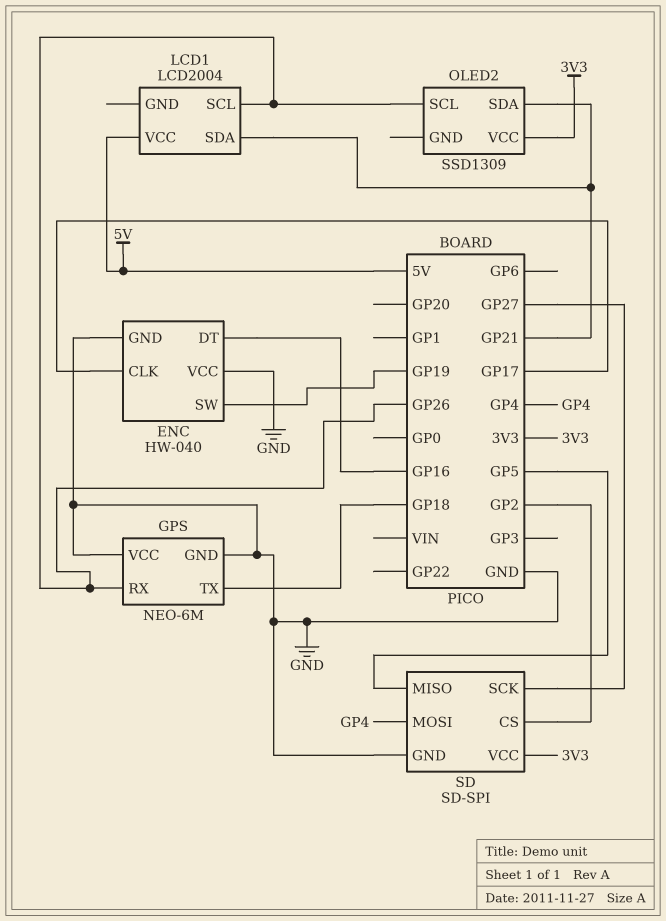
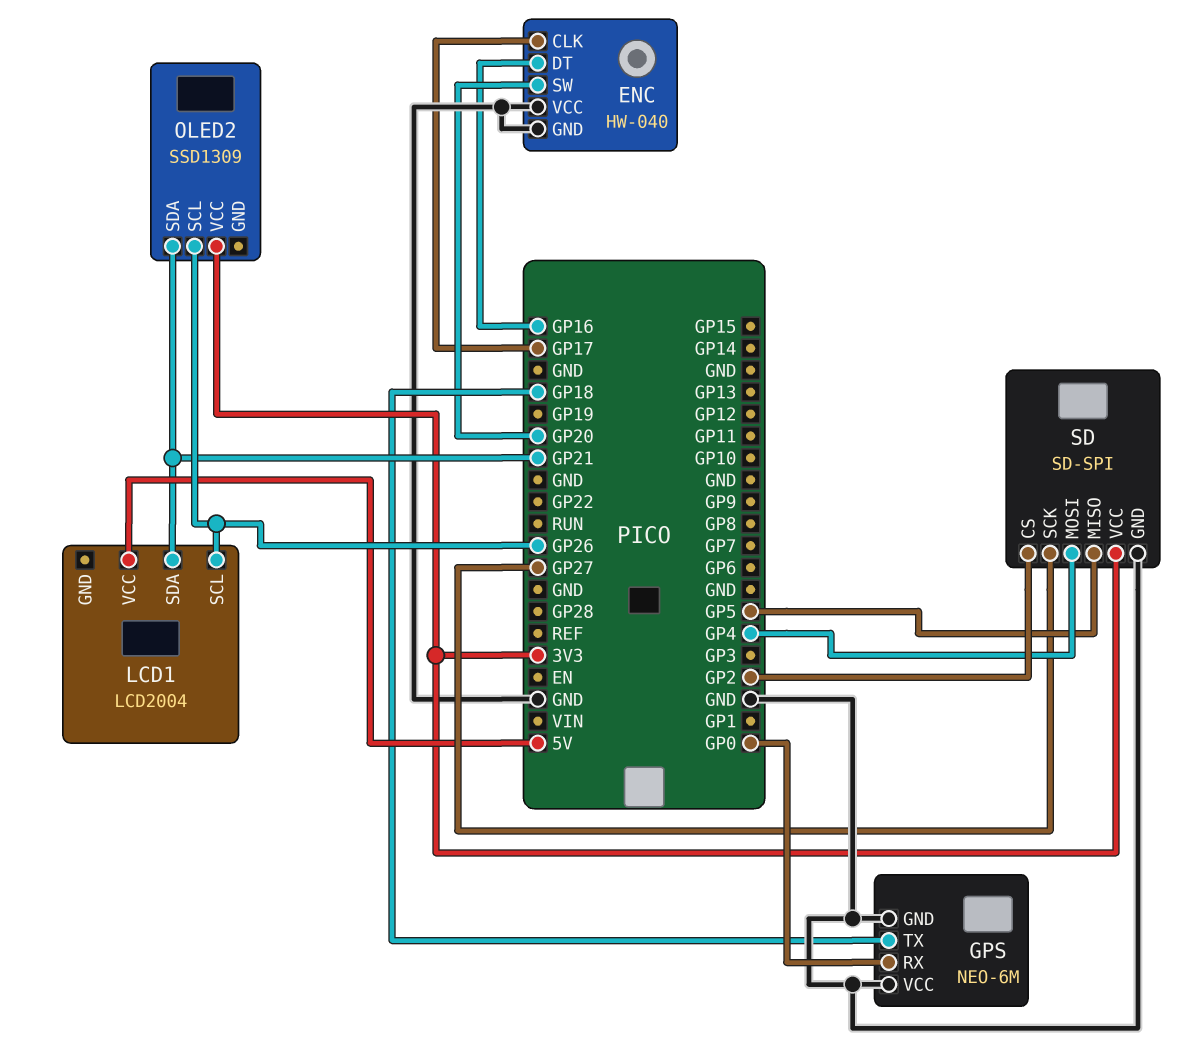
ENC pin SW: GP19 -> GP20
GPS pin RX: GP26 -> GP0

